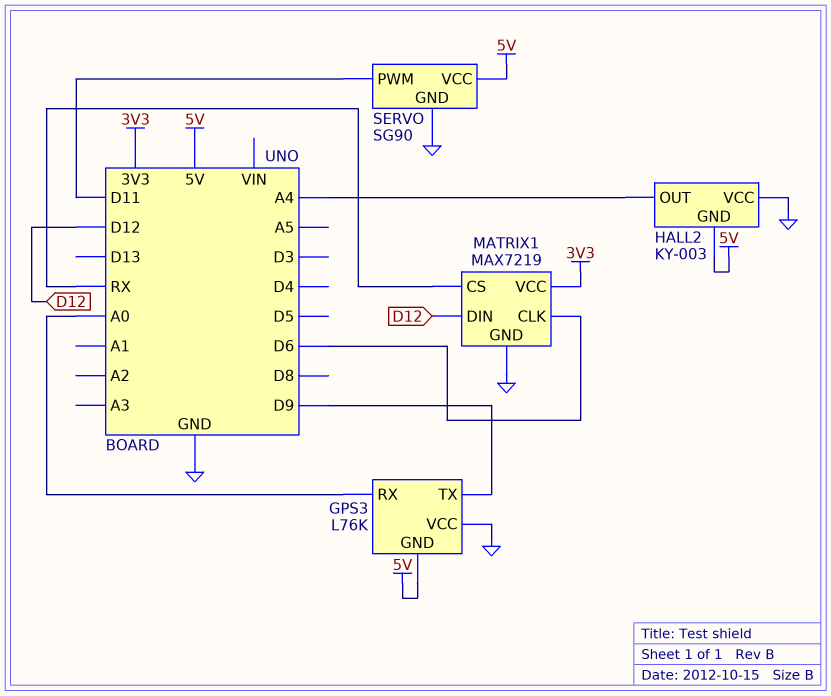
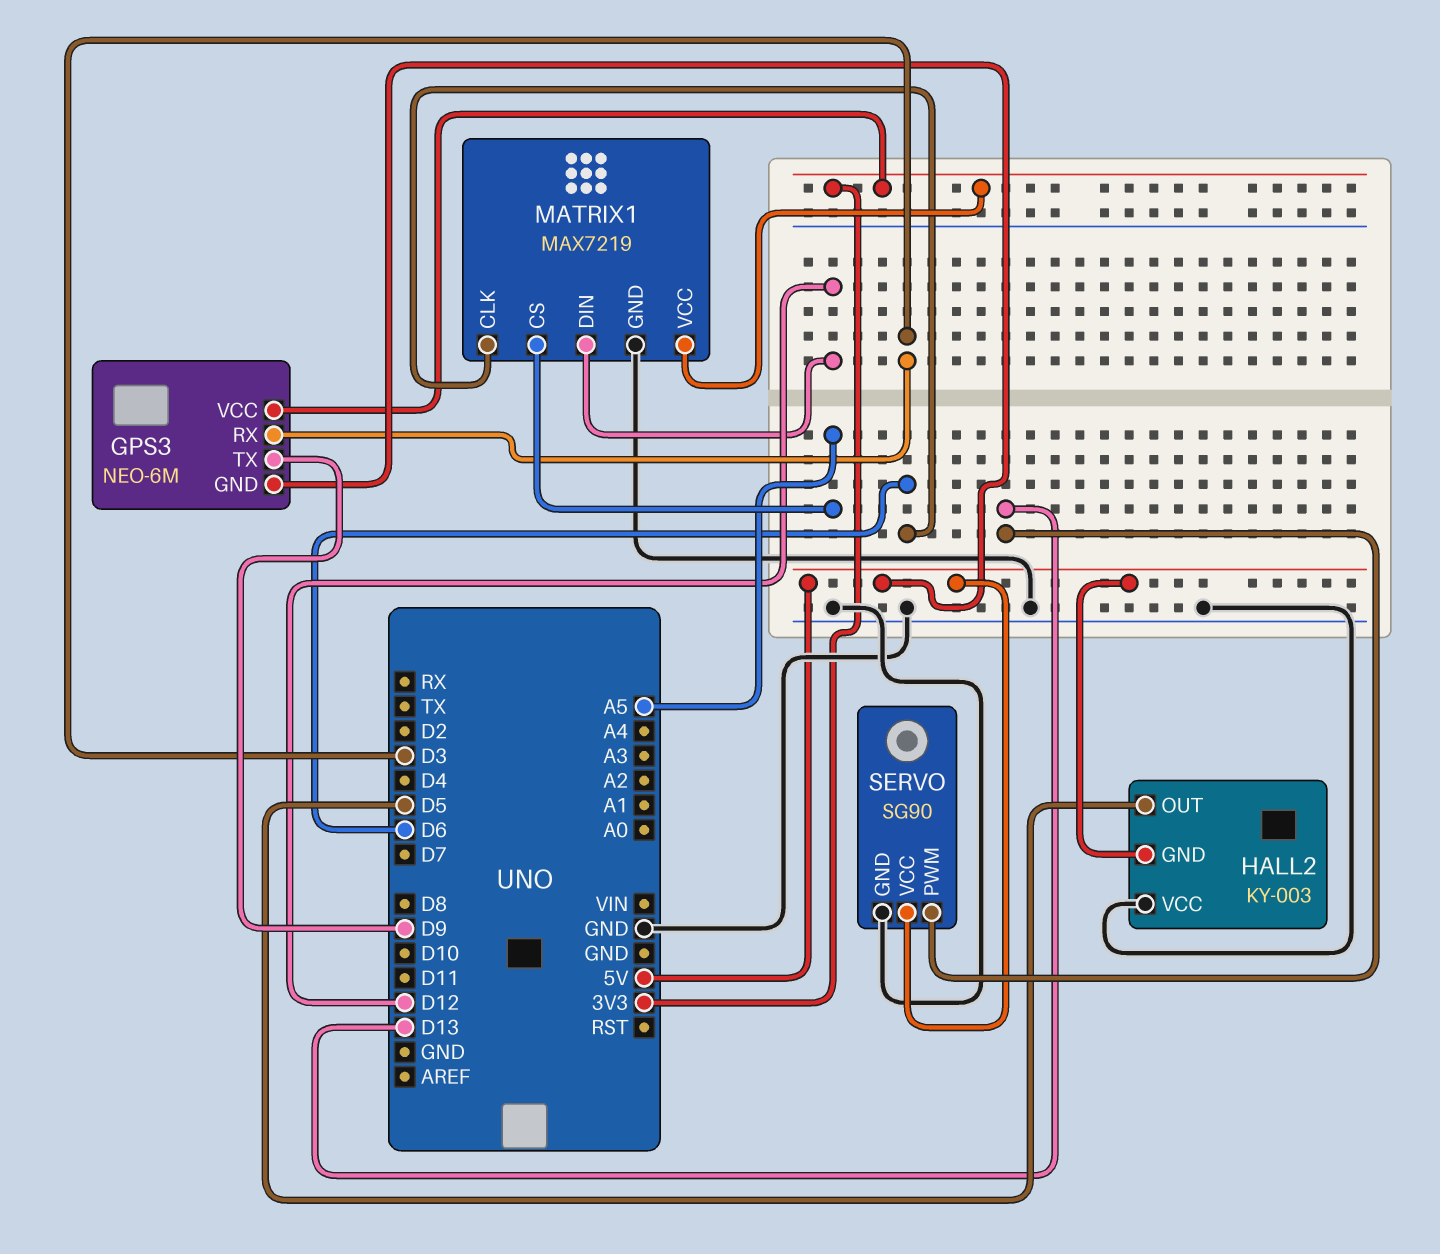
GPS3: L76K -> NEO-6M
GPS3 pin RX: A0 -> D3
GPS3 pin VCC: GND -> 3V3
HALL2 pin OUT: A4 -> D5
MATRIX1 pin CS: RX -> A5
SERVO pin PWM: D11 -> D13

